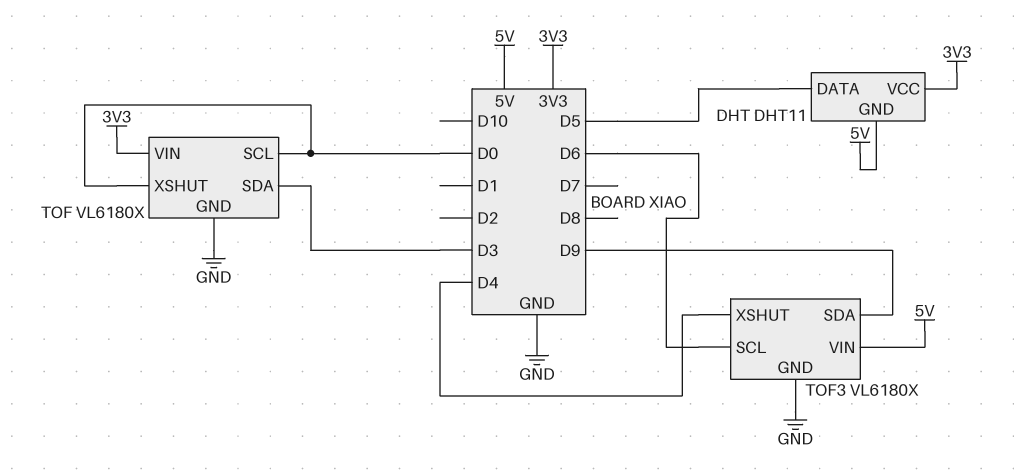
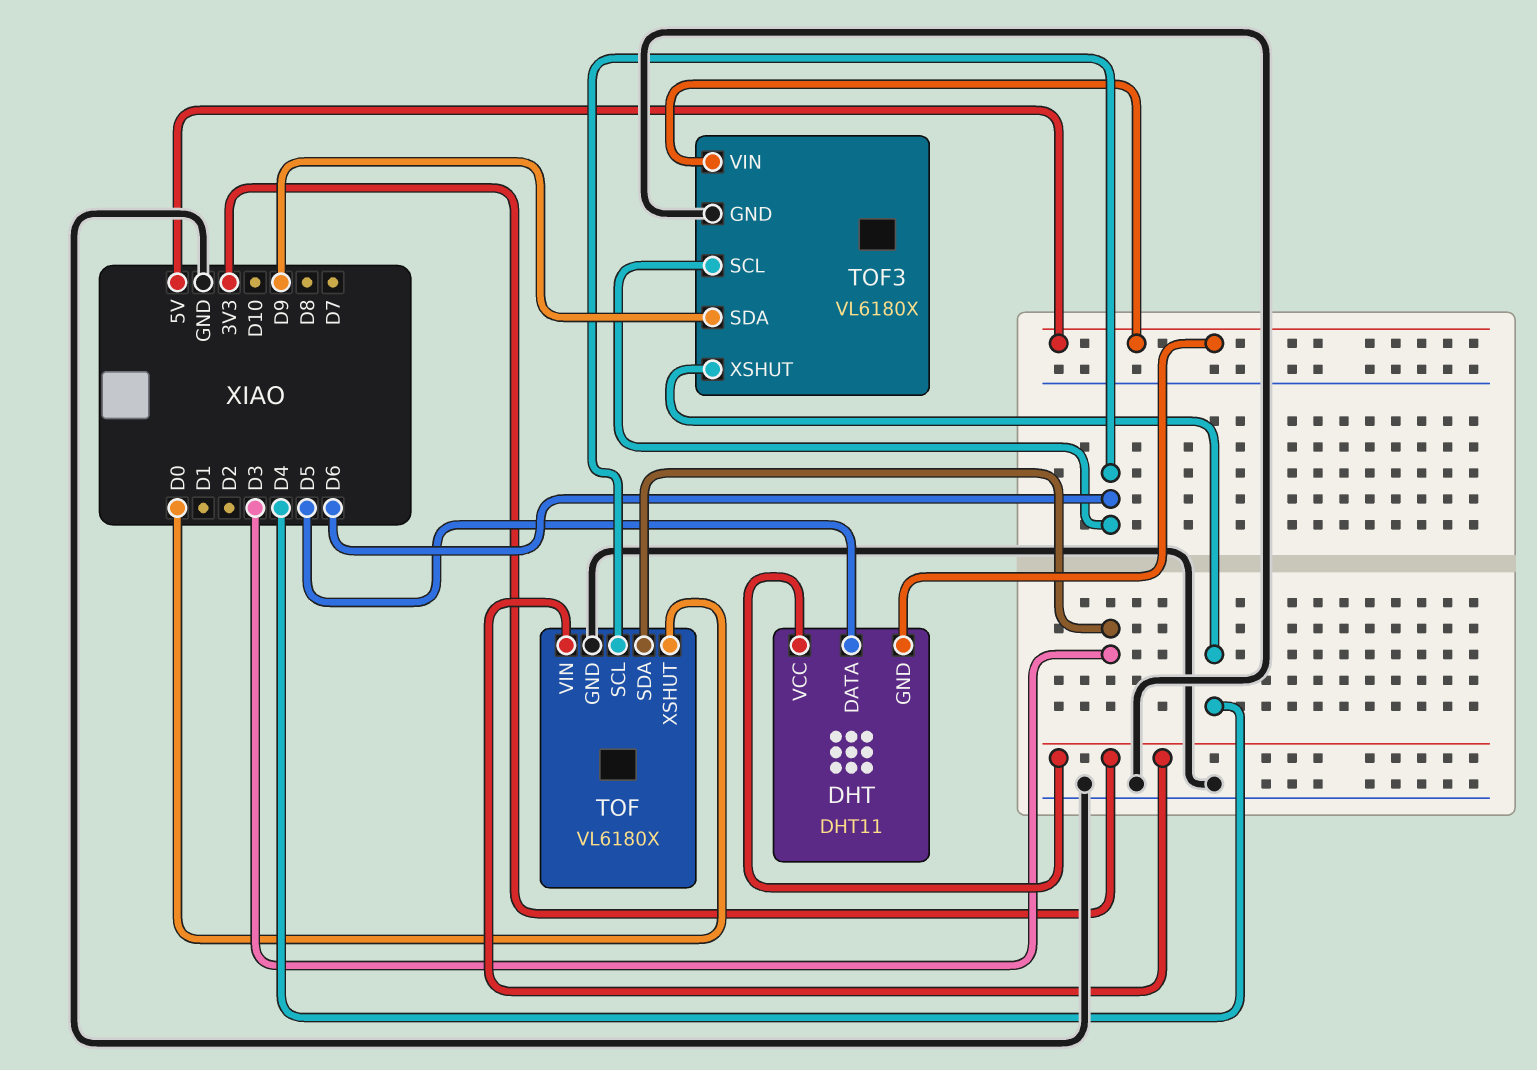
TOF pin SCL: D0 -> D6

